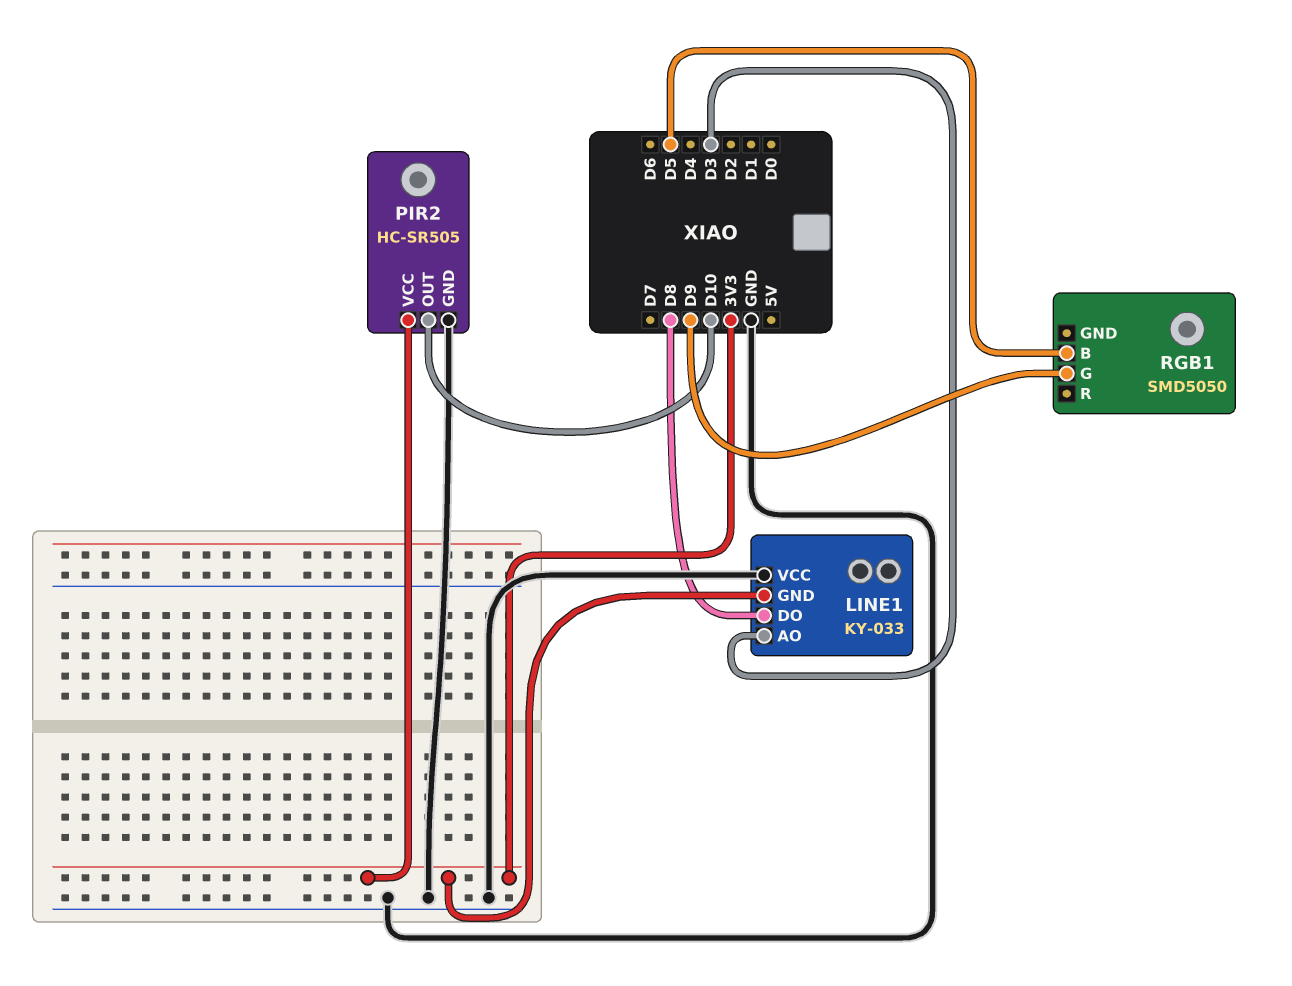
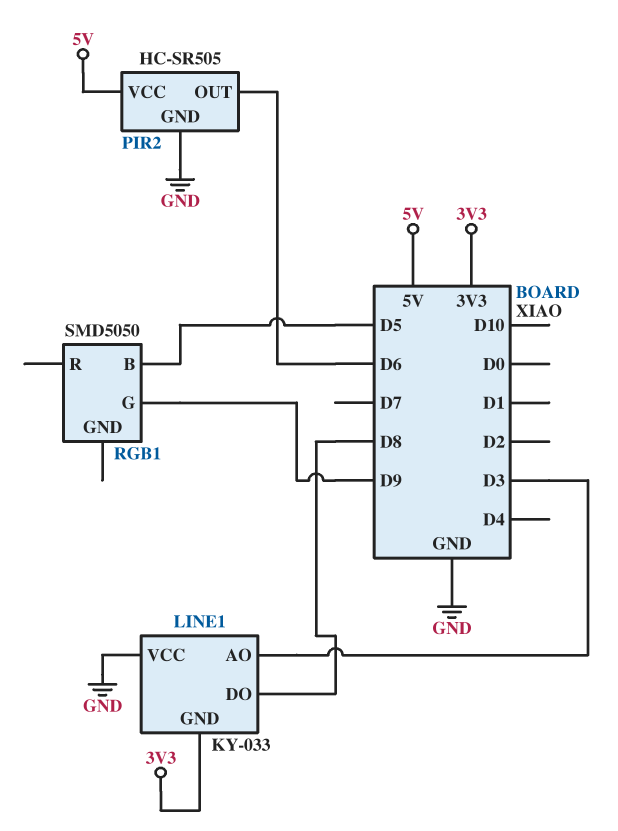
PIR2 pin OUT: D10 -> D6
PIR2 pin VCC: 3V3 -> 5V

